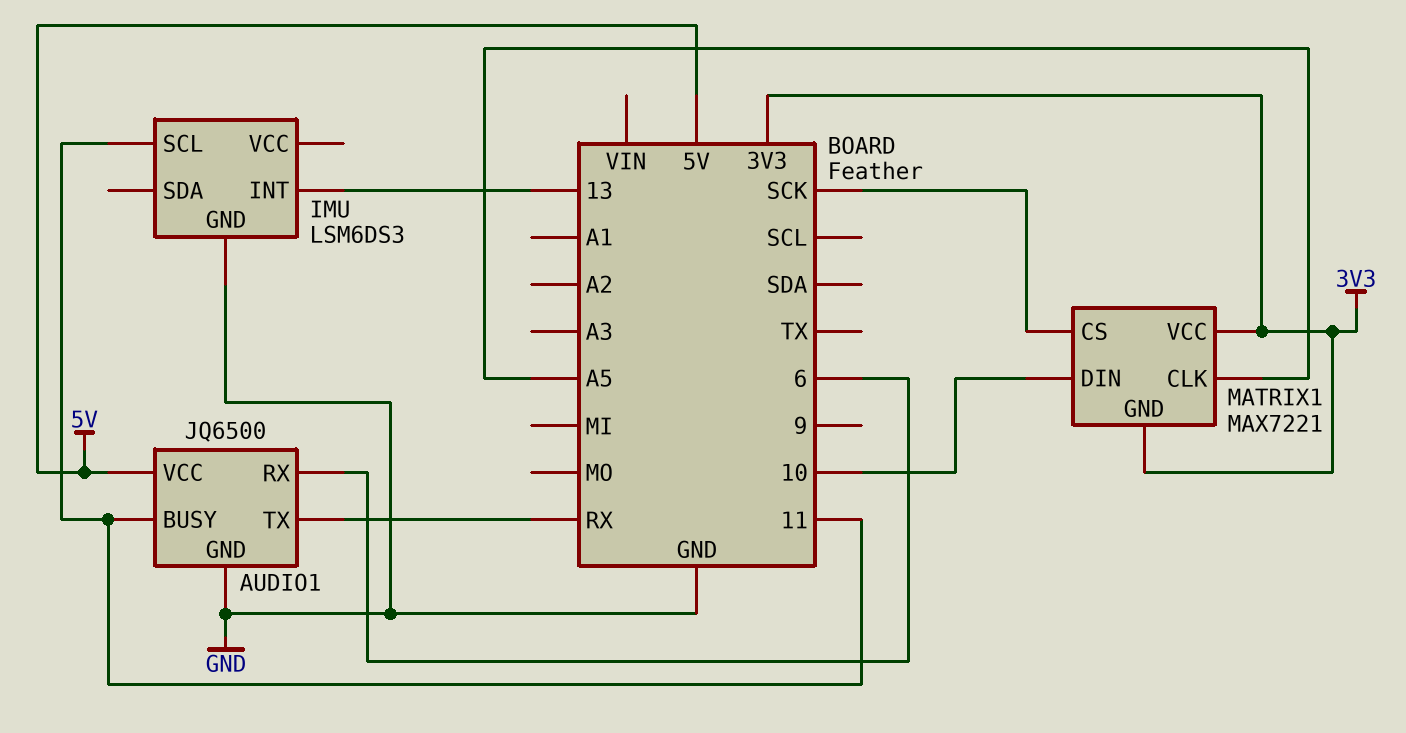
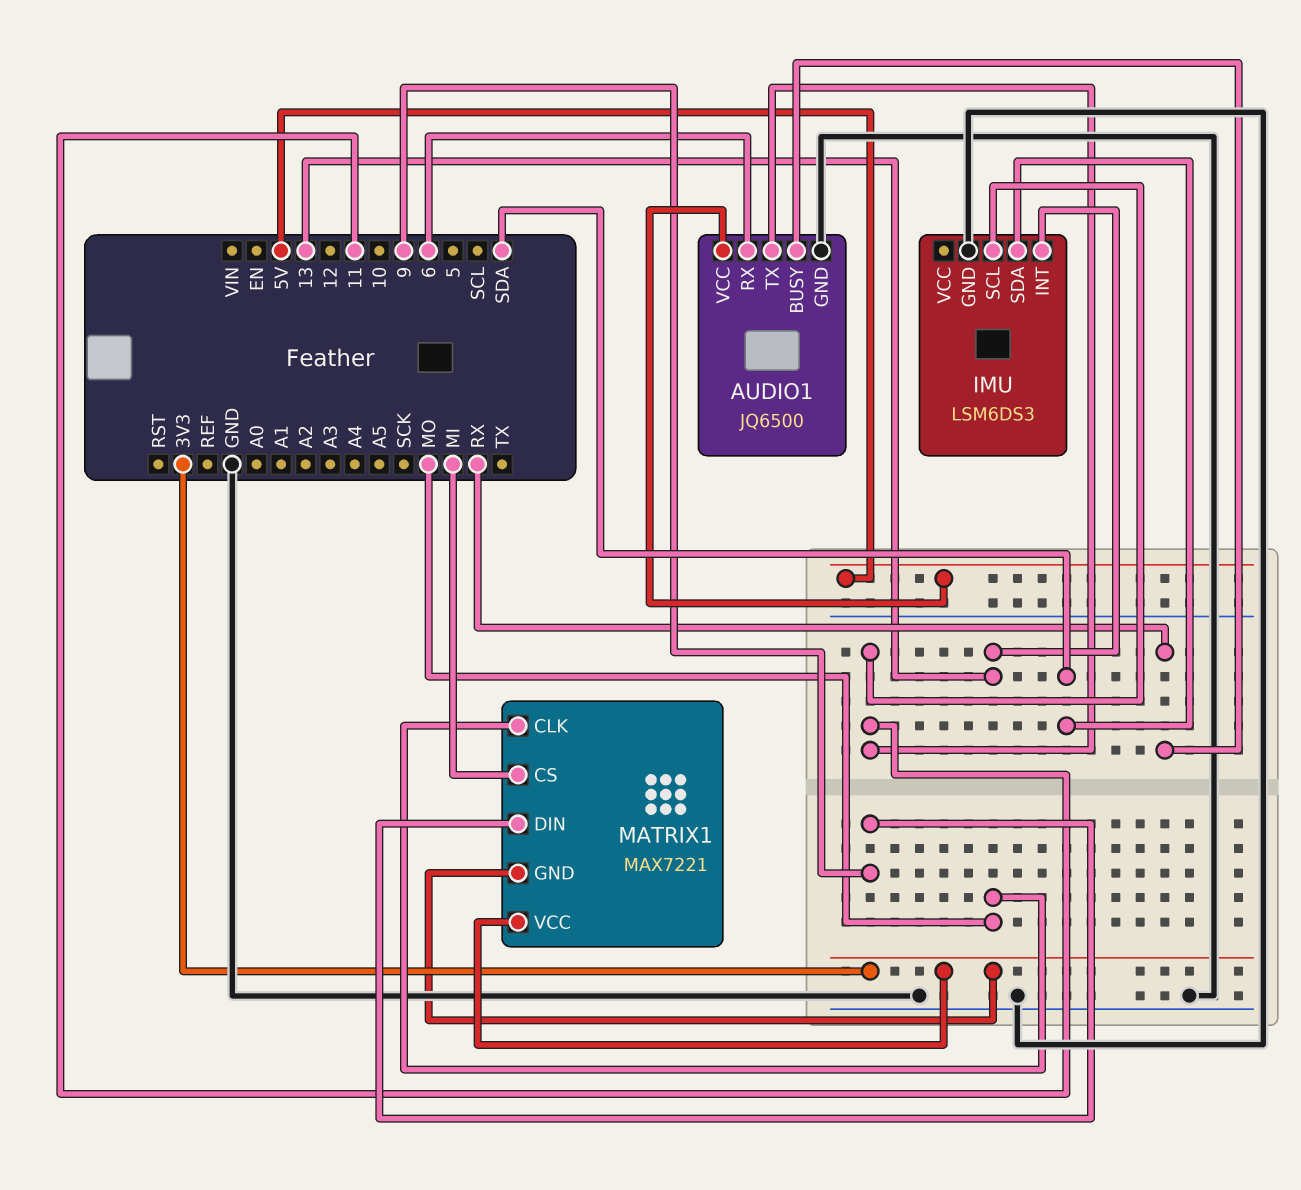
AUDIO1 pin BUSY: 11 -> RX
AUDIO1 pin TX: RX -> 11
IMU pin SDA: none -> SDA
MATRIX1 pin CLK: A5 -> MO
MATRIX1 pin CS: SCK -> MI
MATRIX1 pin DIN: 10 -> 9

